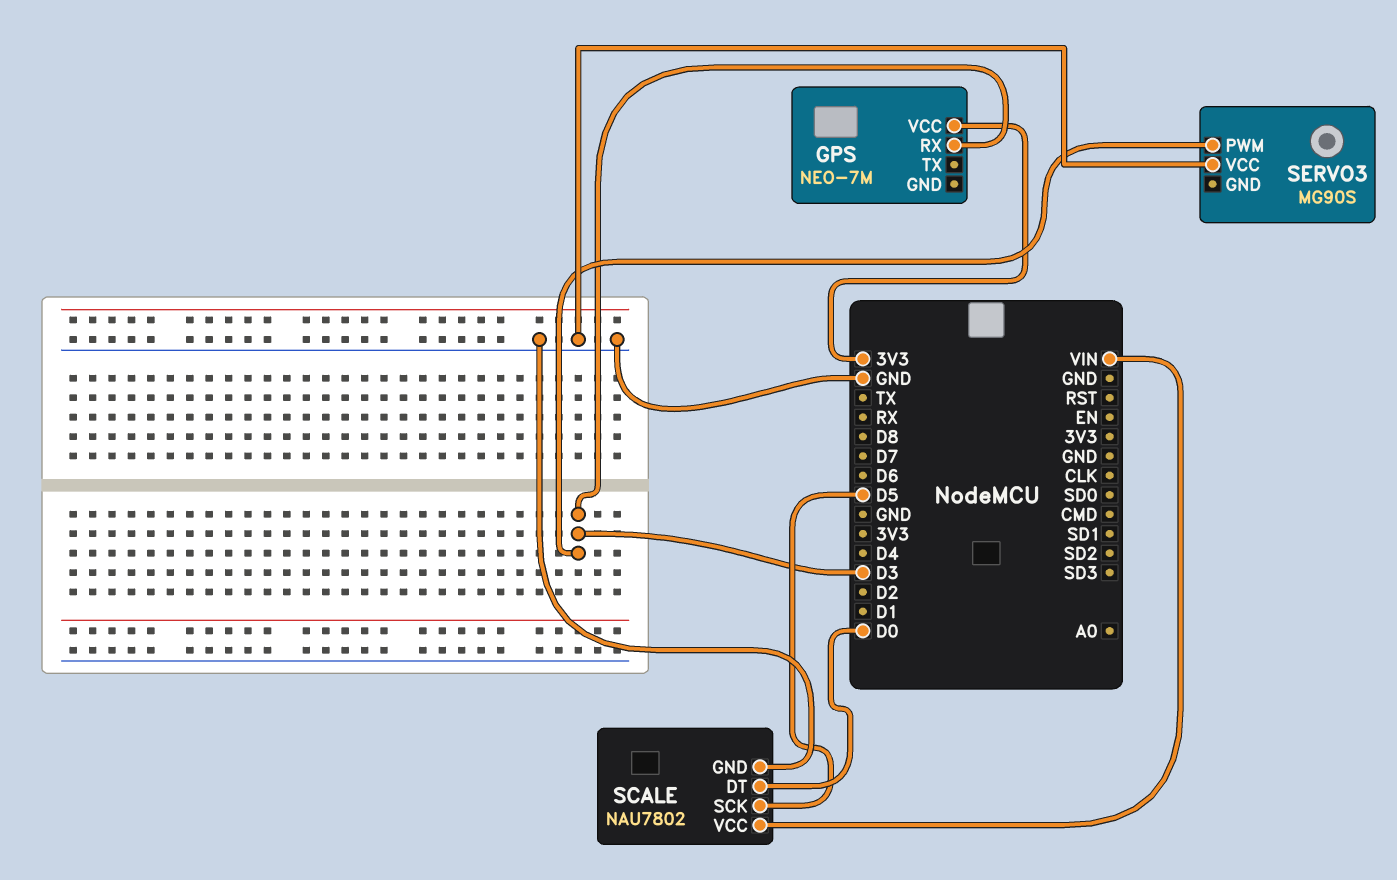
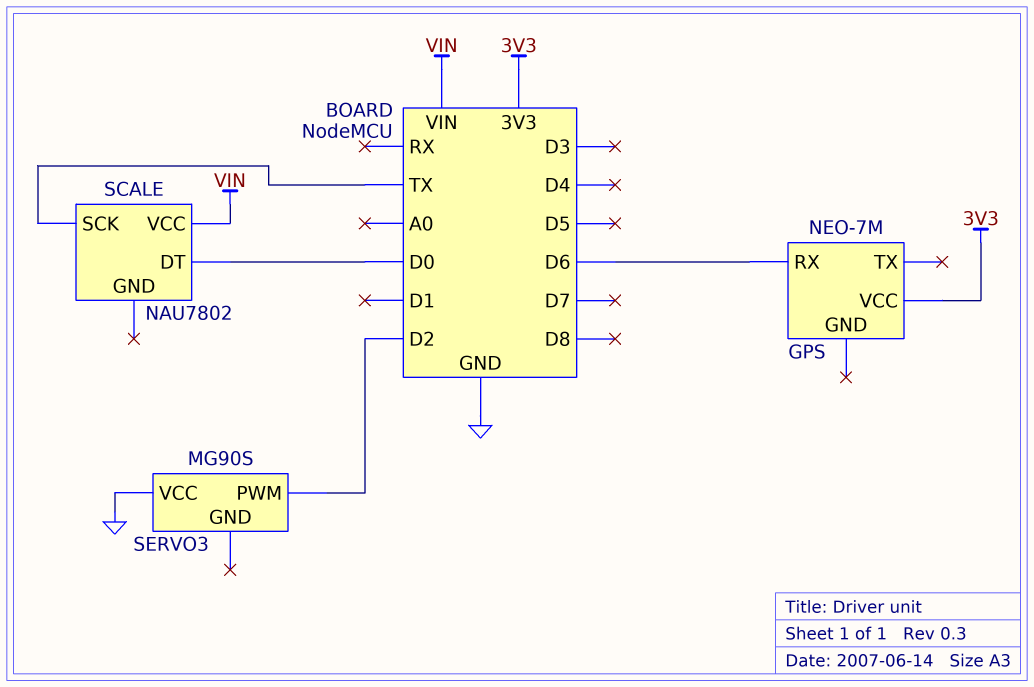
GPS pin RX: D3 -> D6
SCALE pin GND: GND -> none
SCALE pin SCK: D5 -> TX
SERVO3 pin PWM: D3 -> D2

